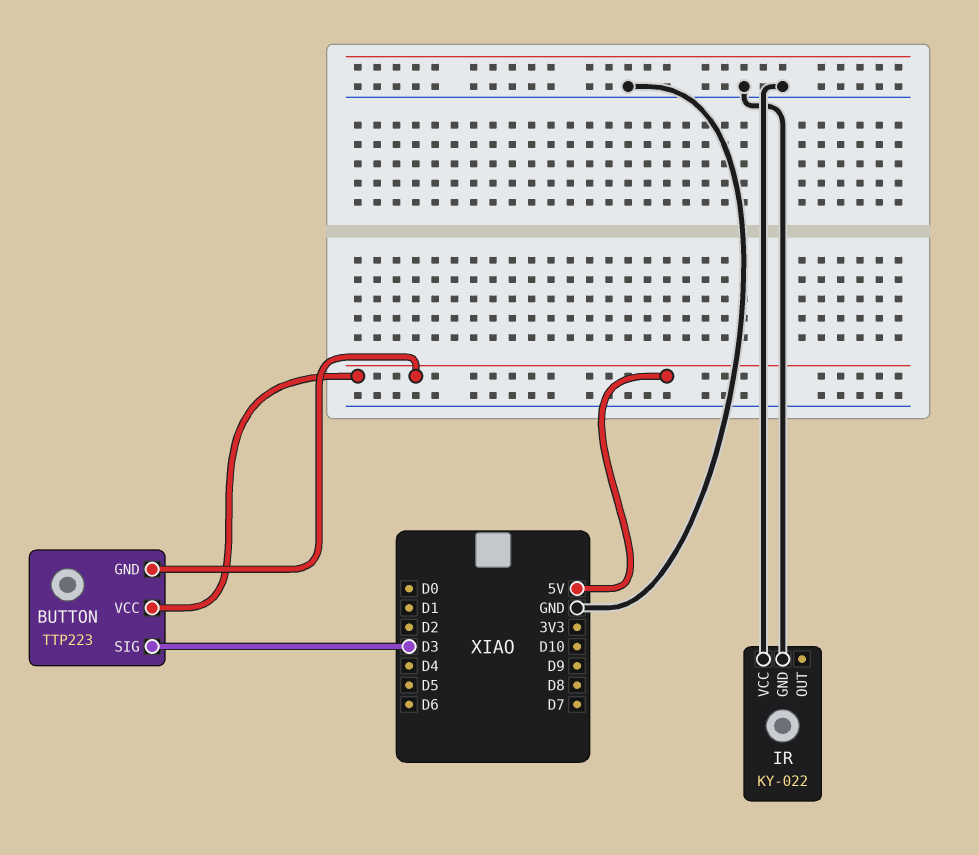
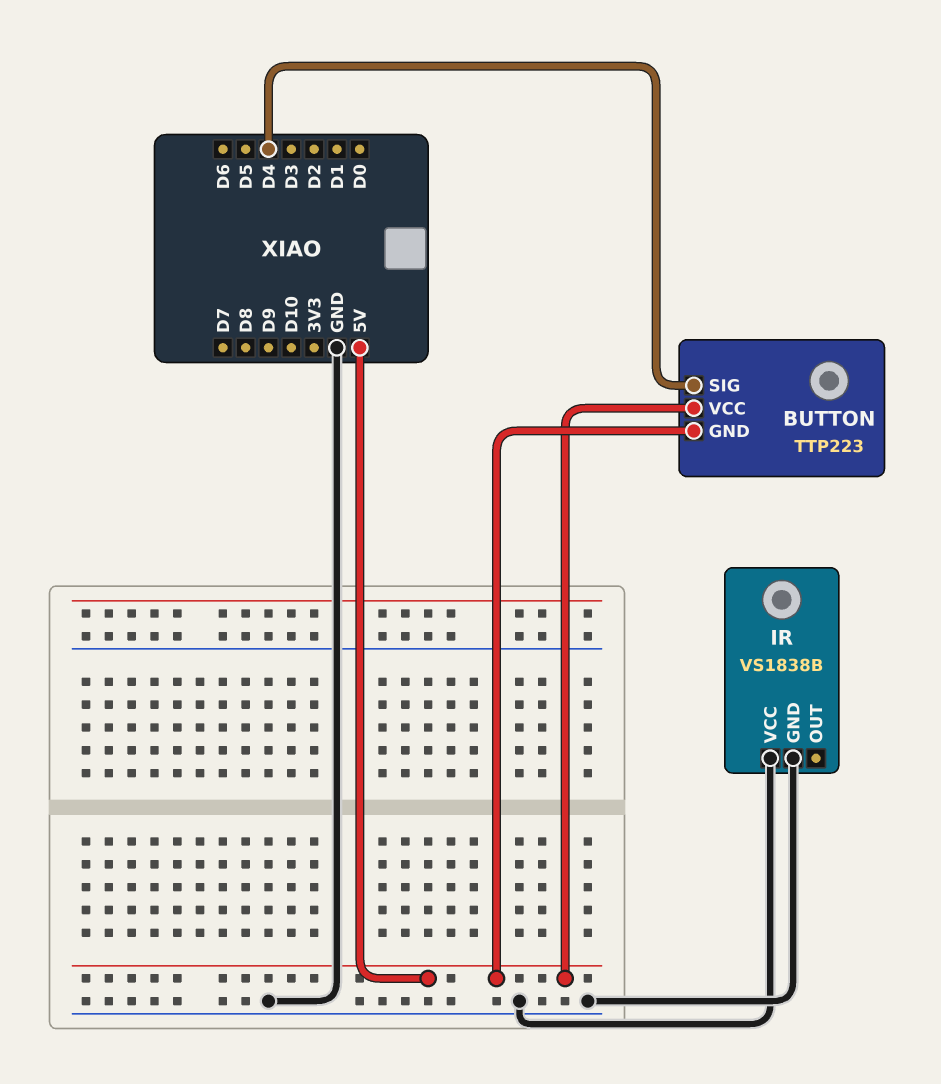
BUTTON pin SIG: D3 -> D4
IR: KY-022 -> VS1838B

